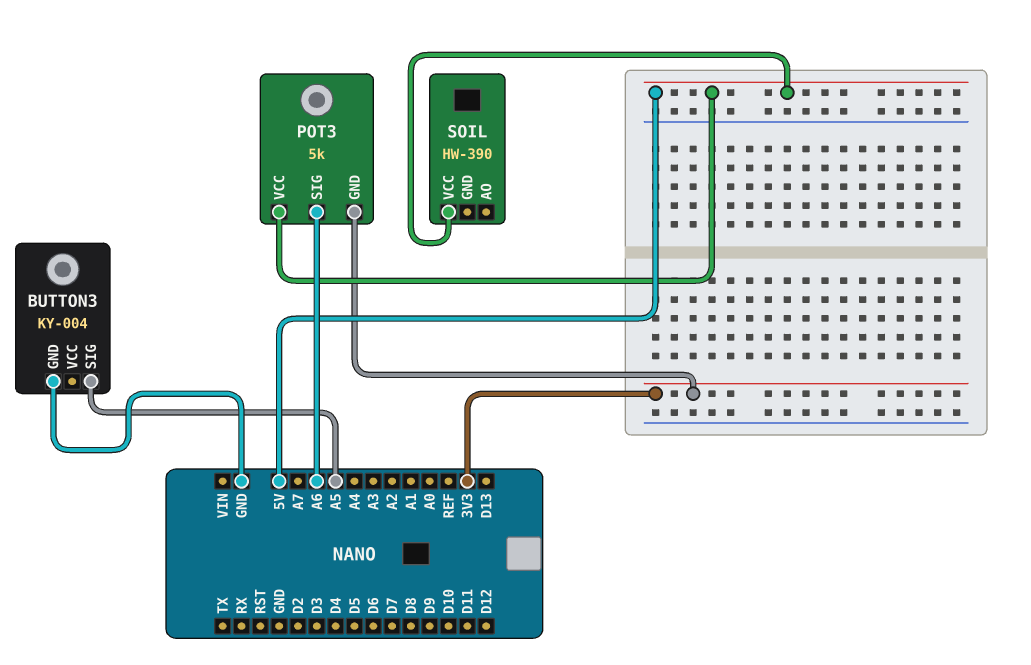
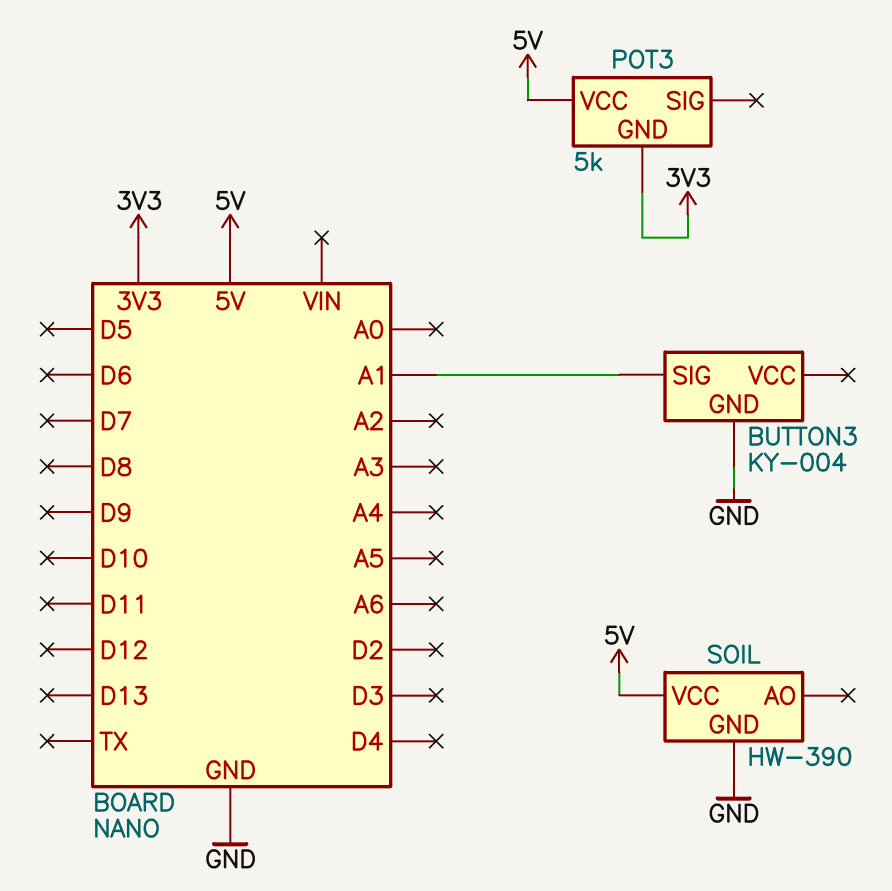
BUTTON3 pin SIG: A5 -> A1
POT3 pin SIG: A6 -> none
SOIL pin GND: none -> GND

